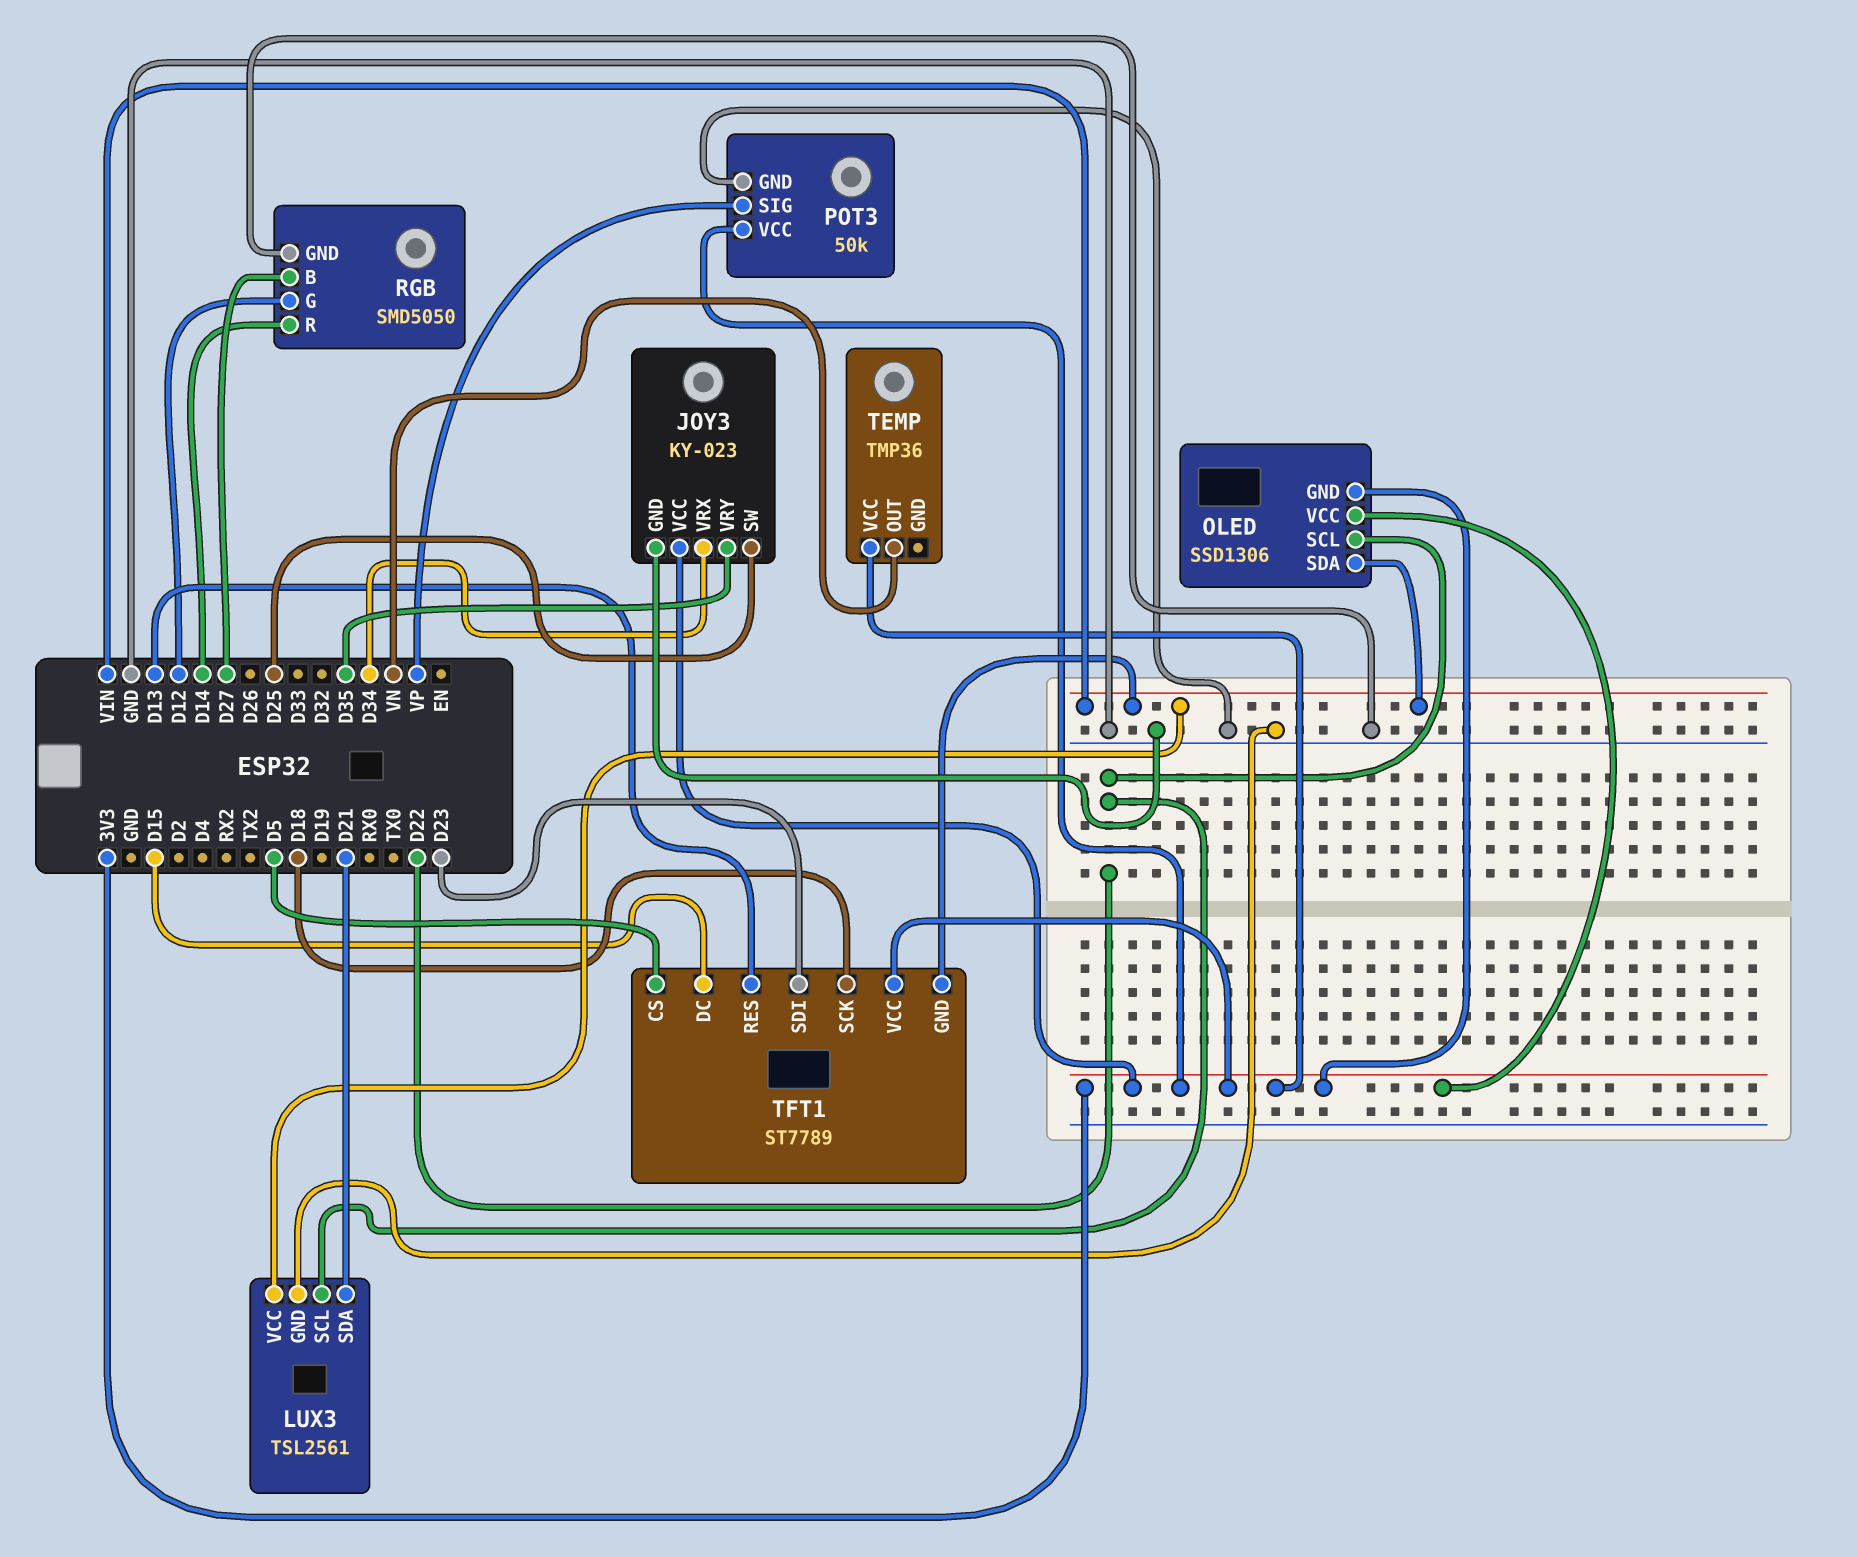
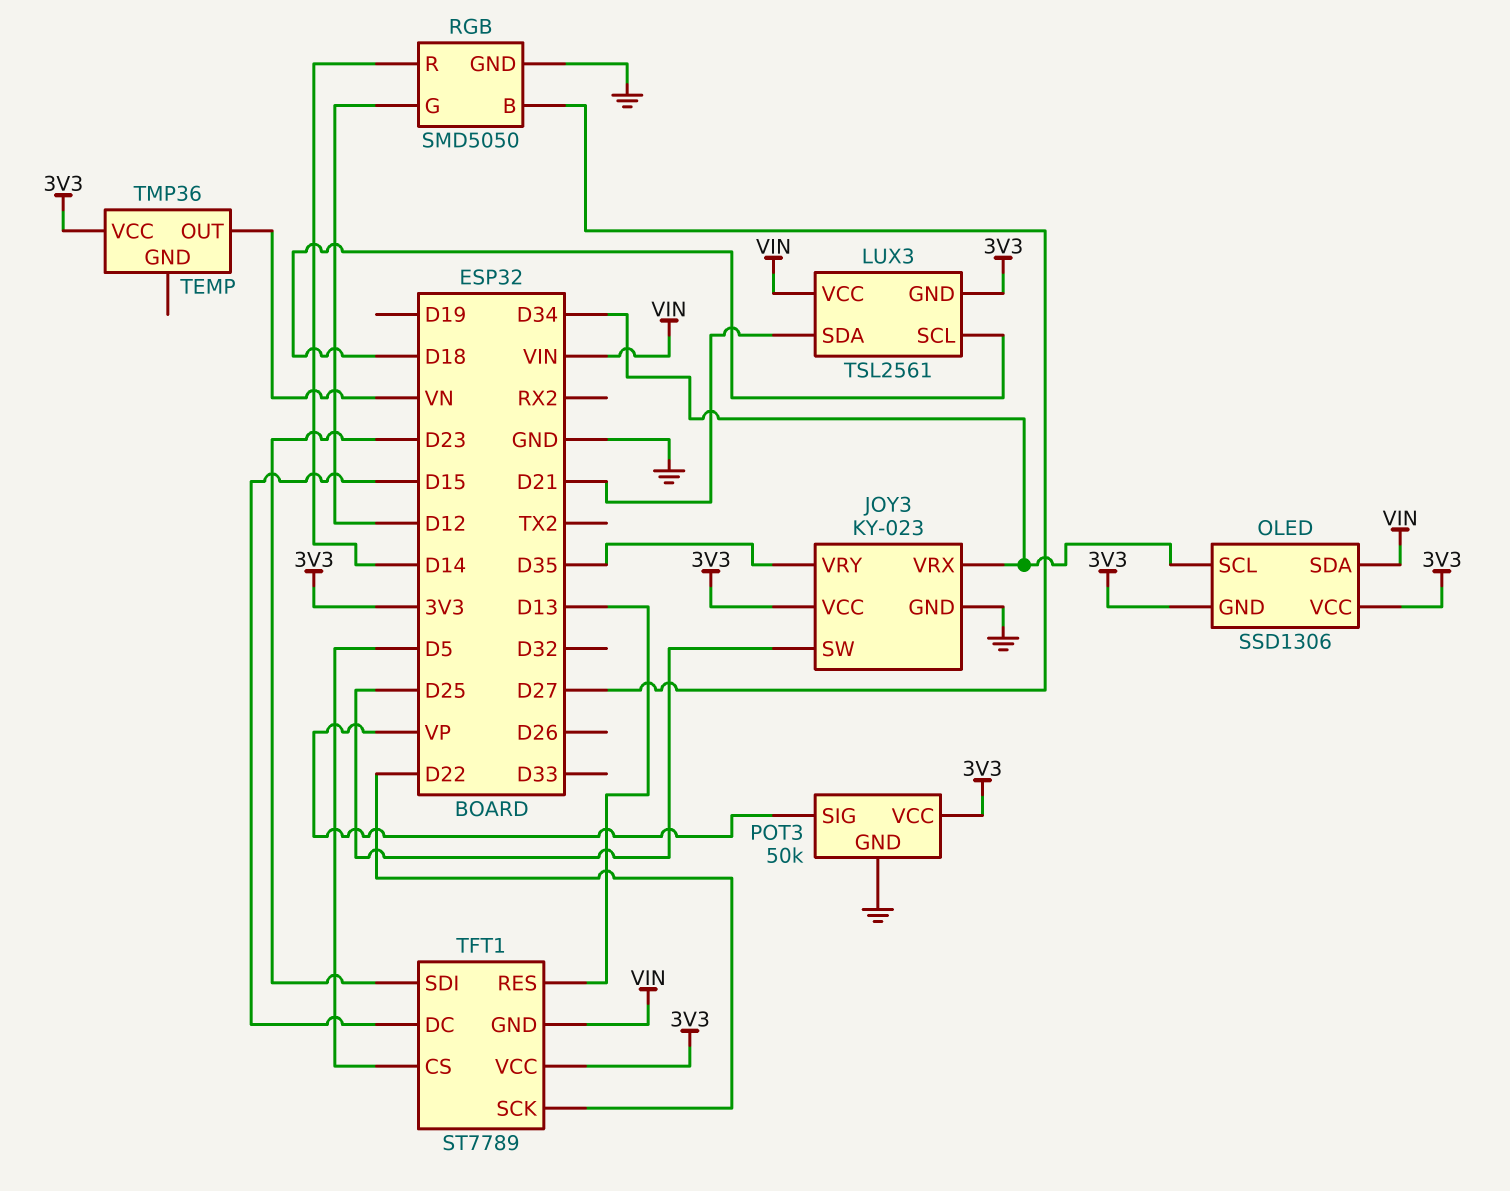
LUX3 pin GND: GND -> 3V3
LUX3 pin SCL: D22 -> D18
OLED pin SCL: D22 -> D34
TFT1 pin SCK: D18 -> D22

